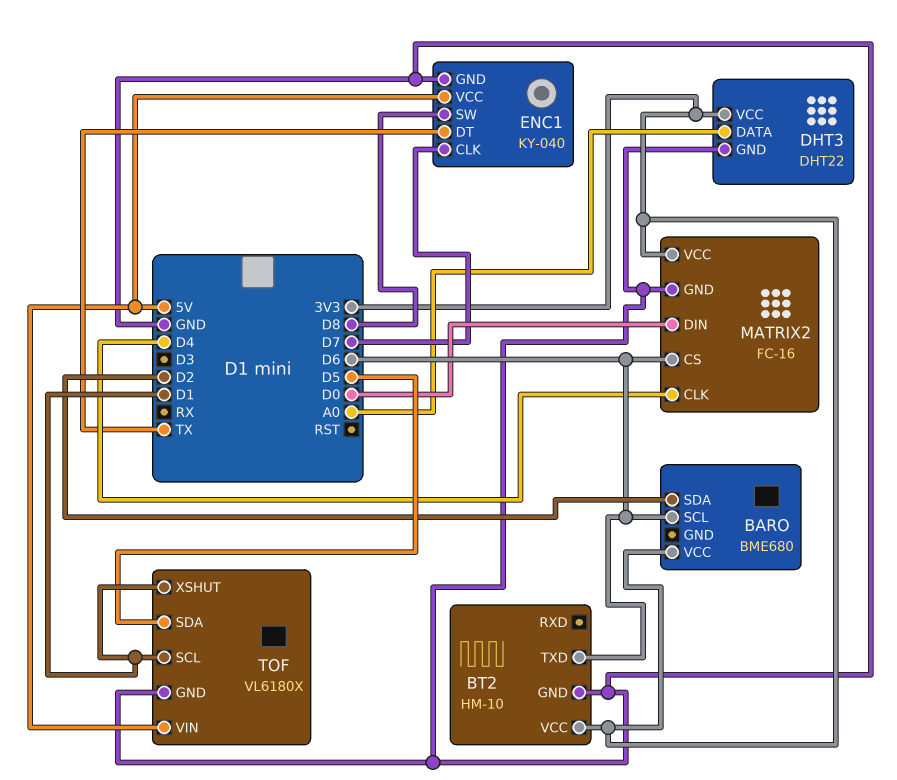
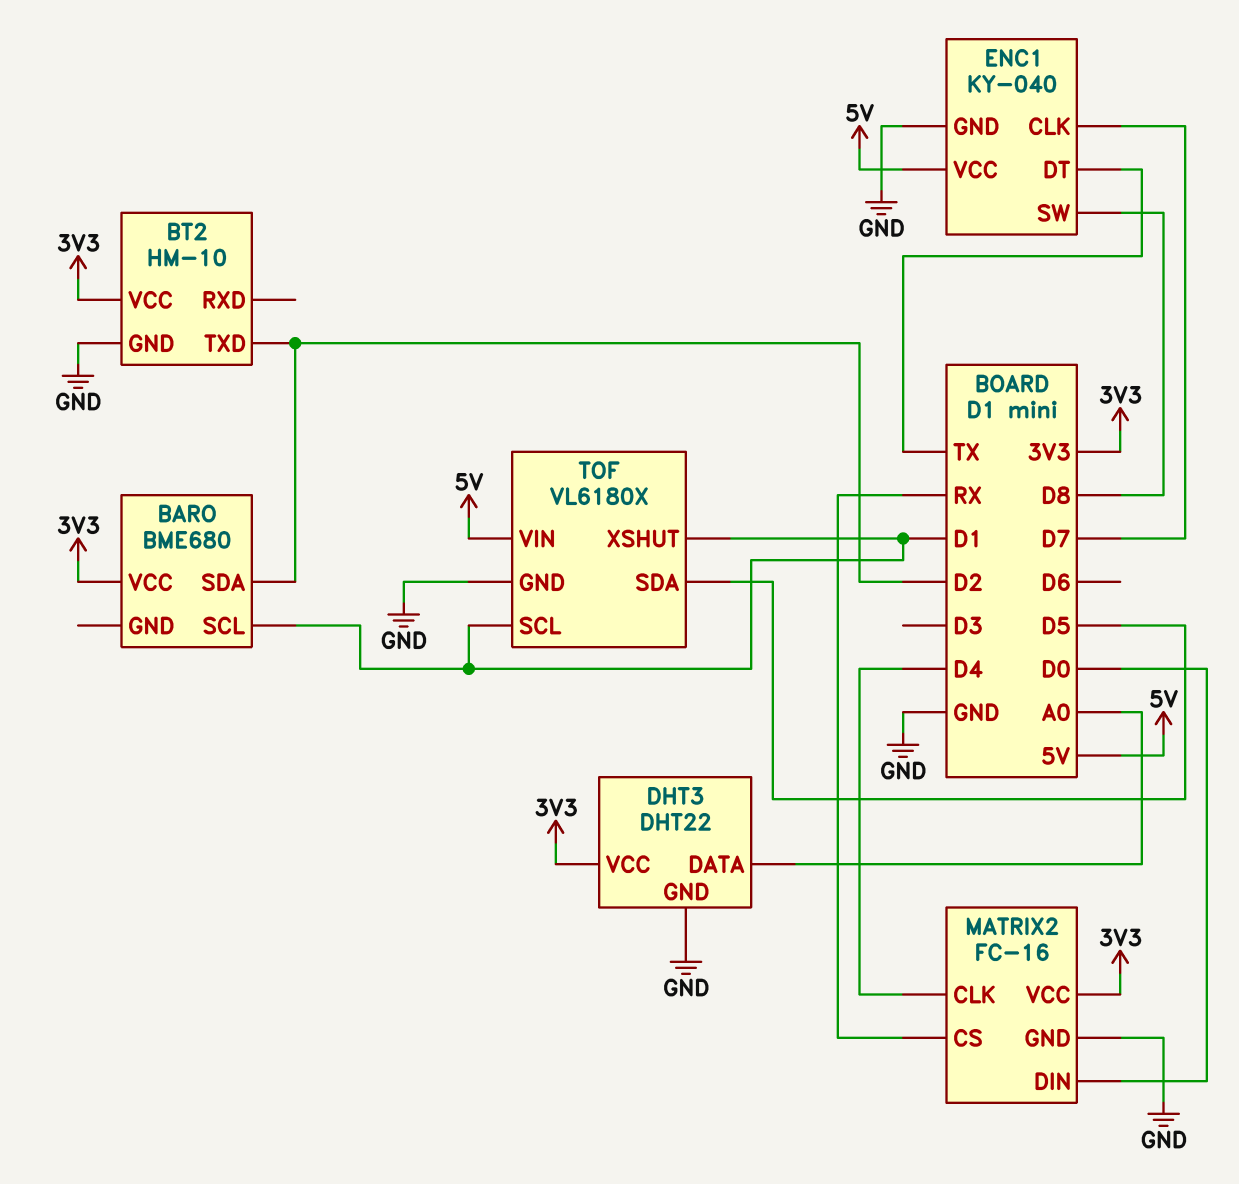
BARO pin SCL: D6 -> D1
BT2 pin TXD: D6 -> D2
MATRIX2 pin CS: D6 -> RX

